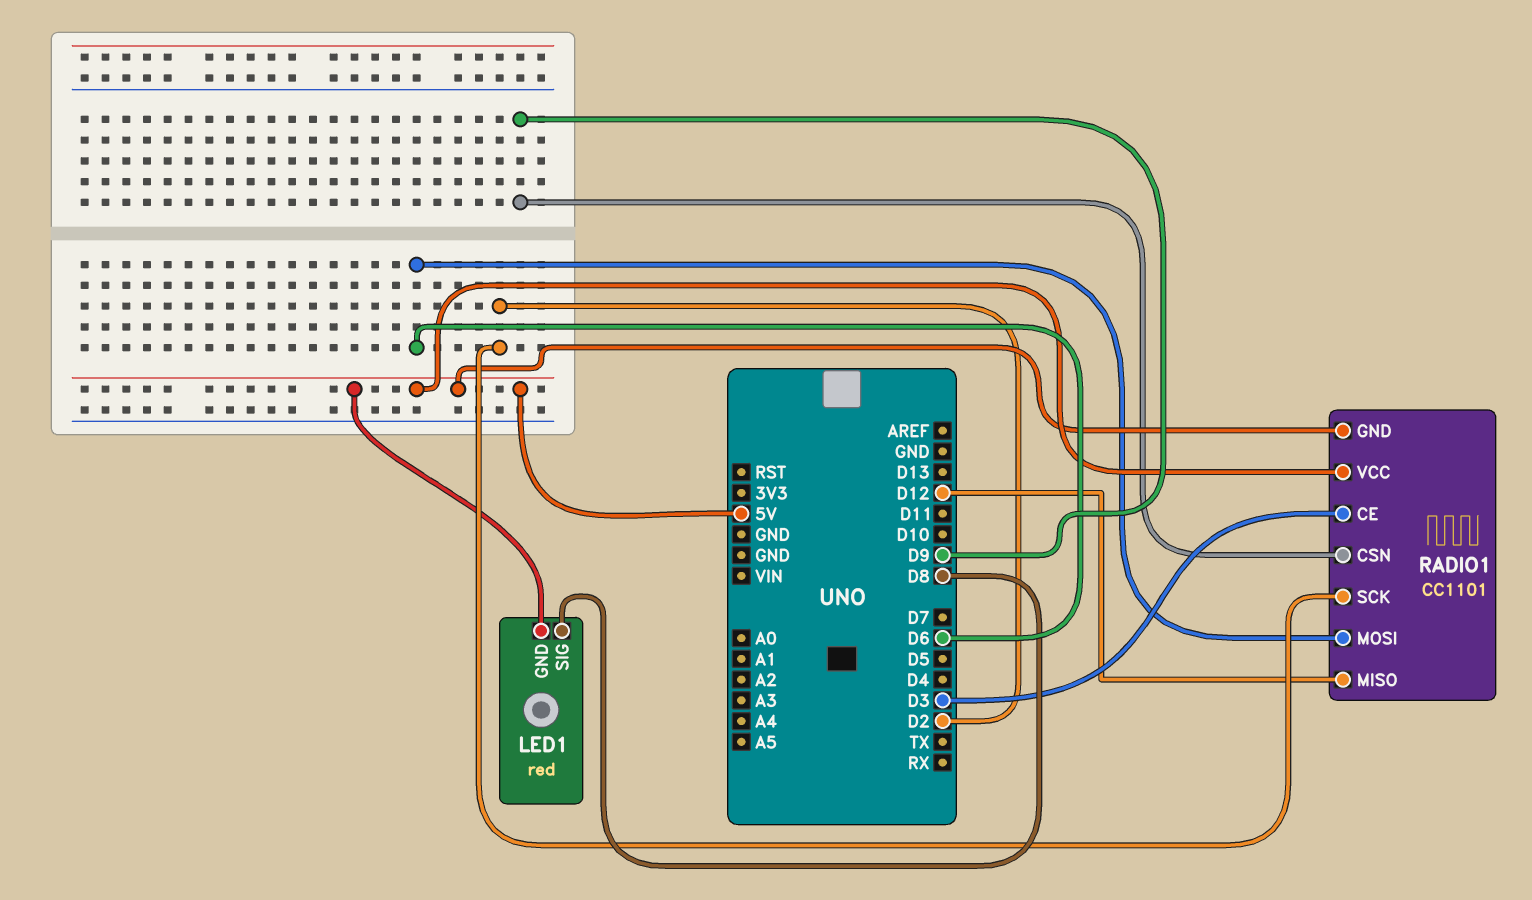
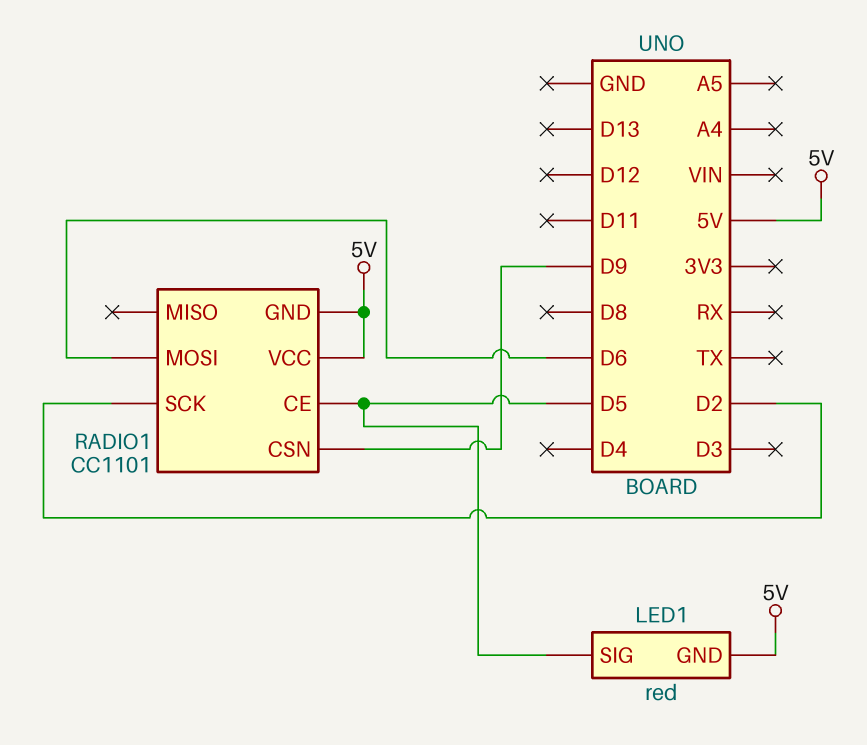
LED1 pin SIG: D8 -> D5
RADIO1 pin CE: D3 -> D5
RADIO1 pin MISO: D12 -> none

